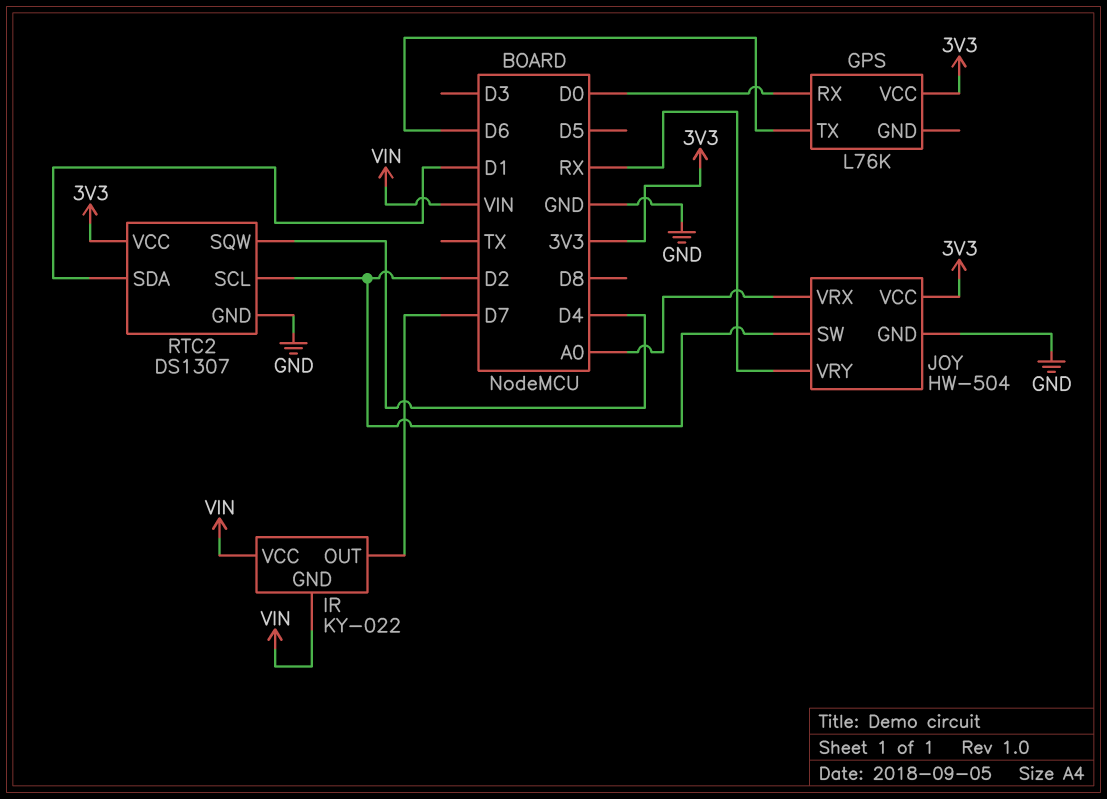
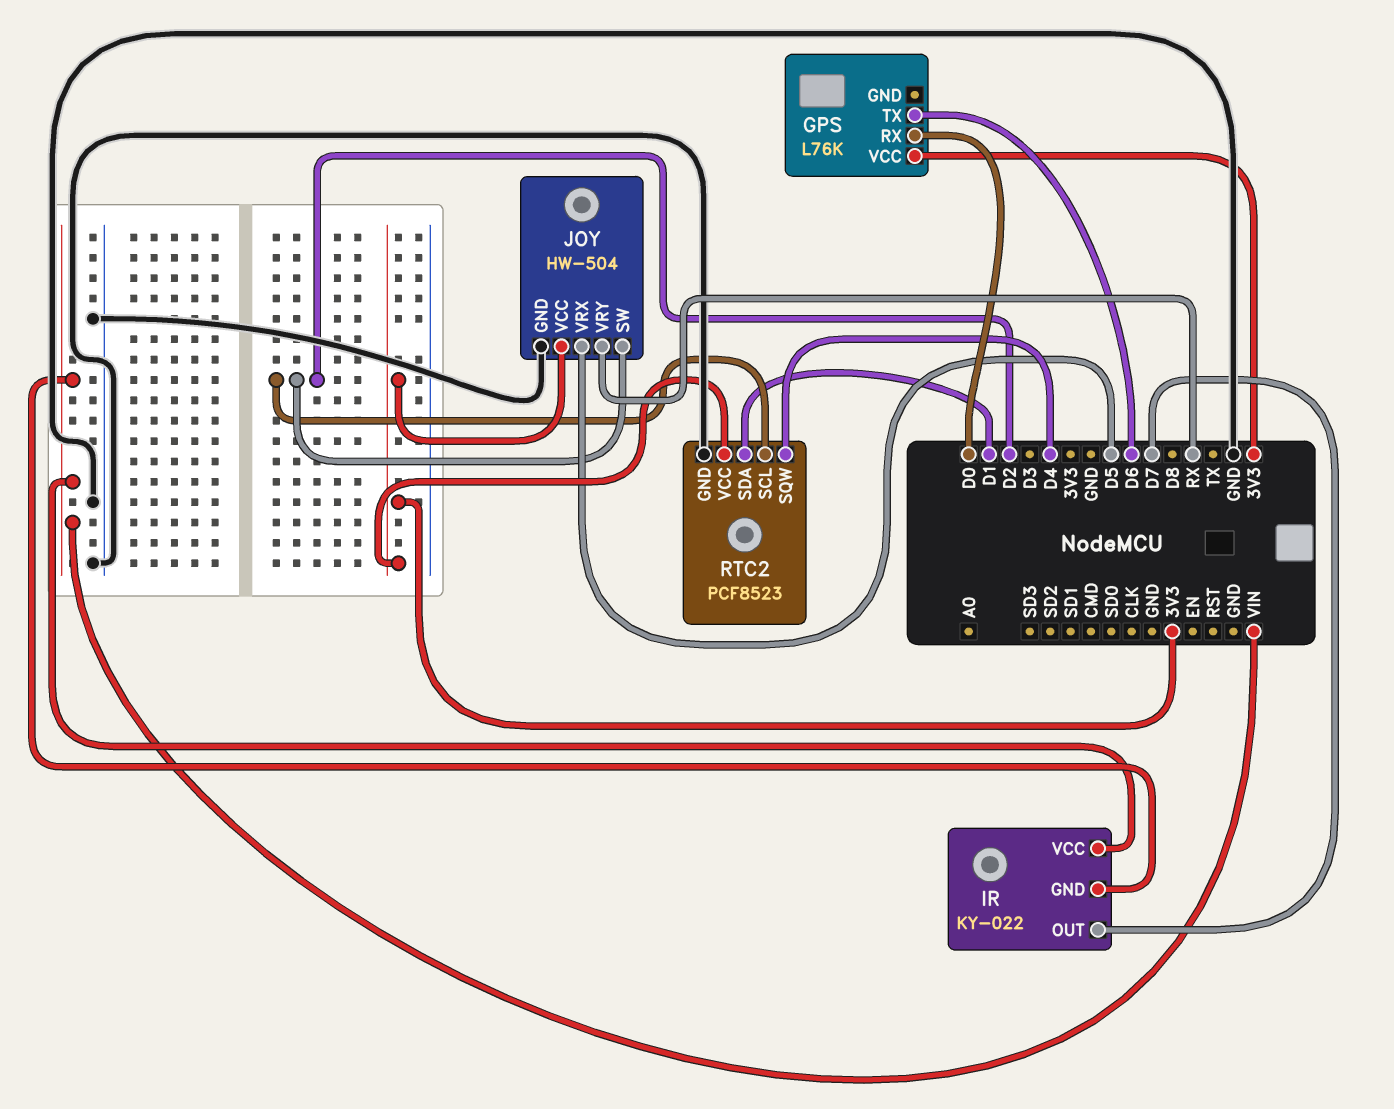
JOY pin VRX: A0 -> D5
RTC2: DS1307 -> PCF8523

